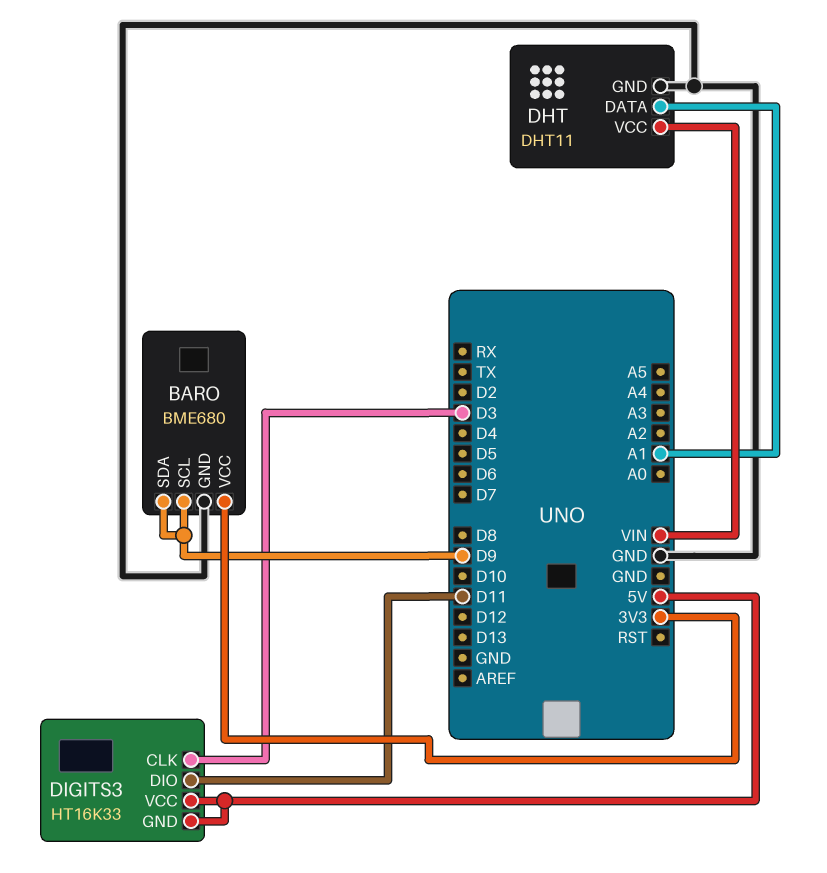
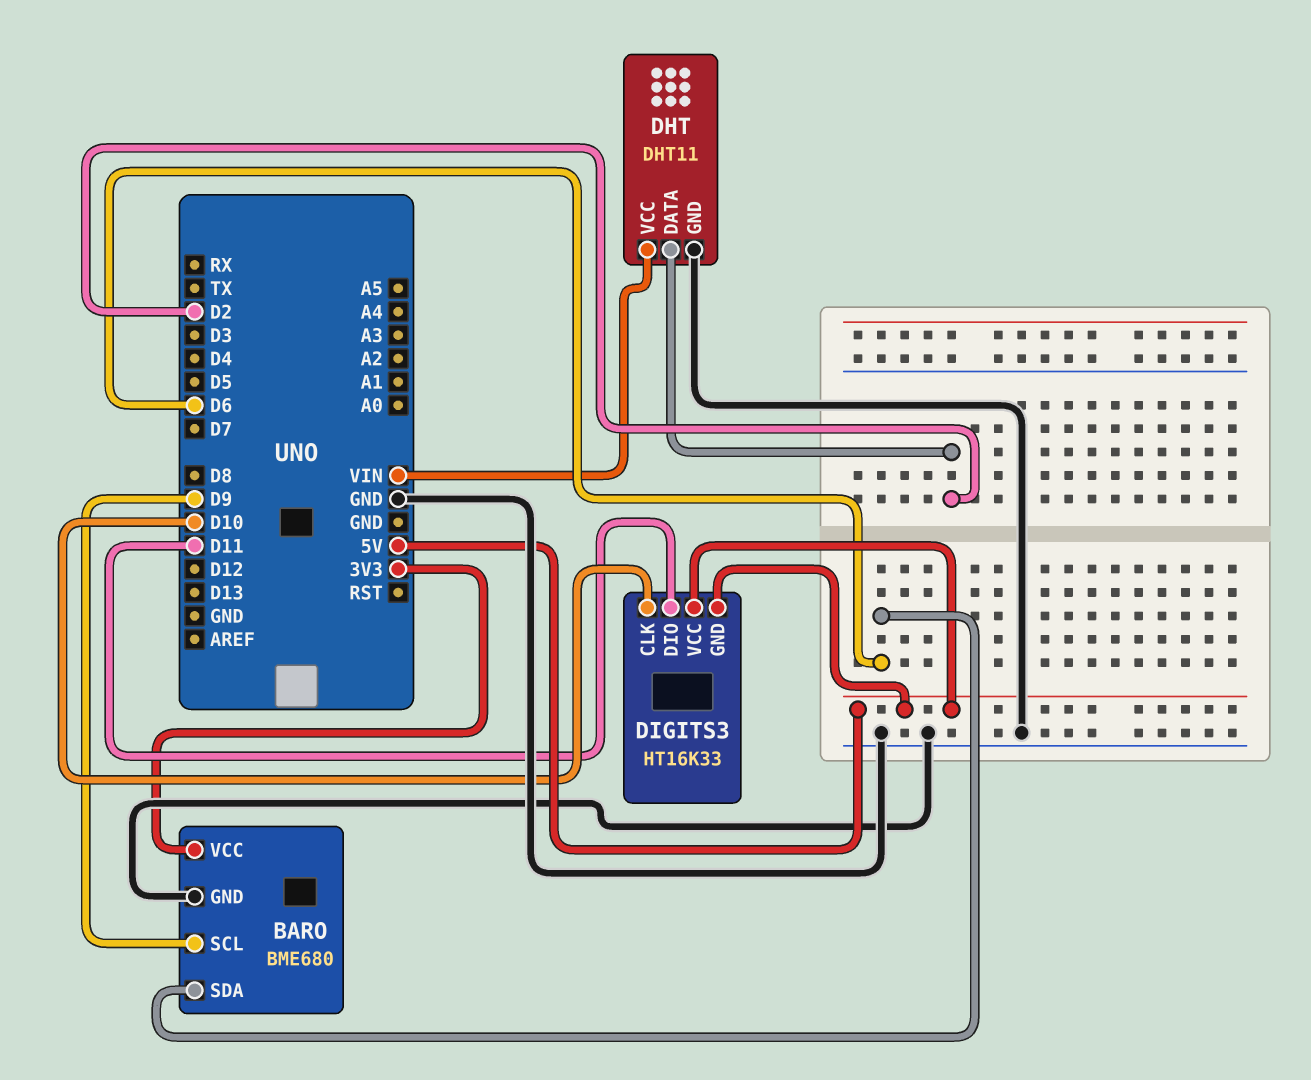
BARO pin SDA: D9 -> D6
DHT pin DATA: A1 -> D2
DIGITS3 pin CLK: D3 -> D10

